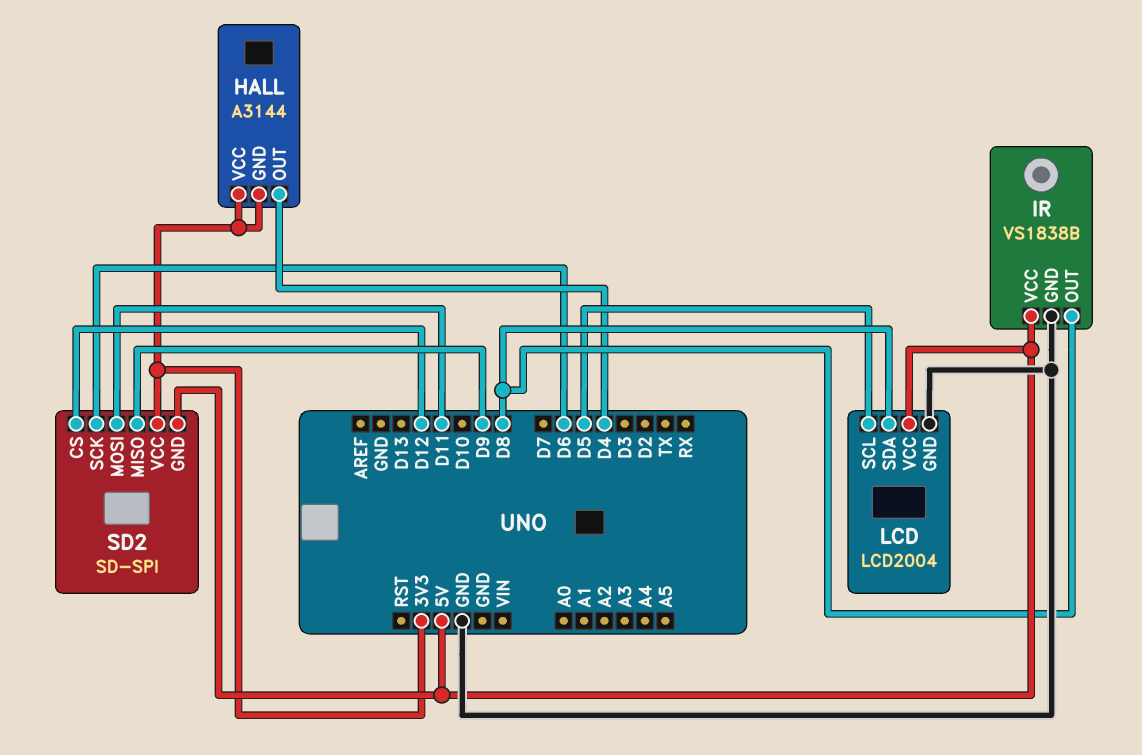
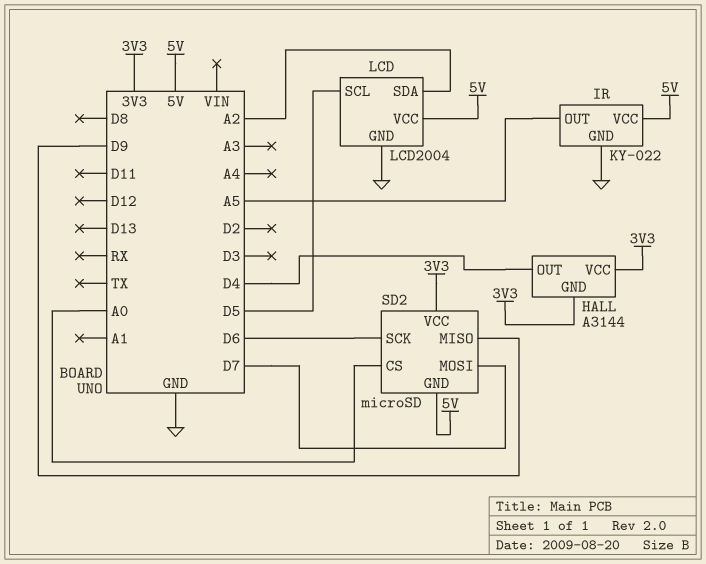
IR: VS1838B -> KY-022
IR pin OUT: D8 -> A5
LCD pin SDA: D8 -> A2
SD2: SD-SPI -> microSD
SD2 pin CS: D12 -> A0
SD2 pin MOSI: D11 -> D7

